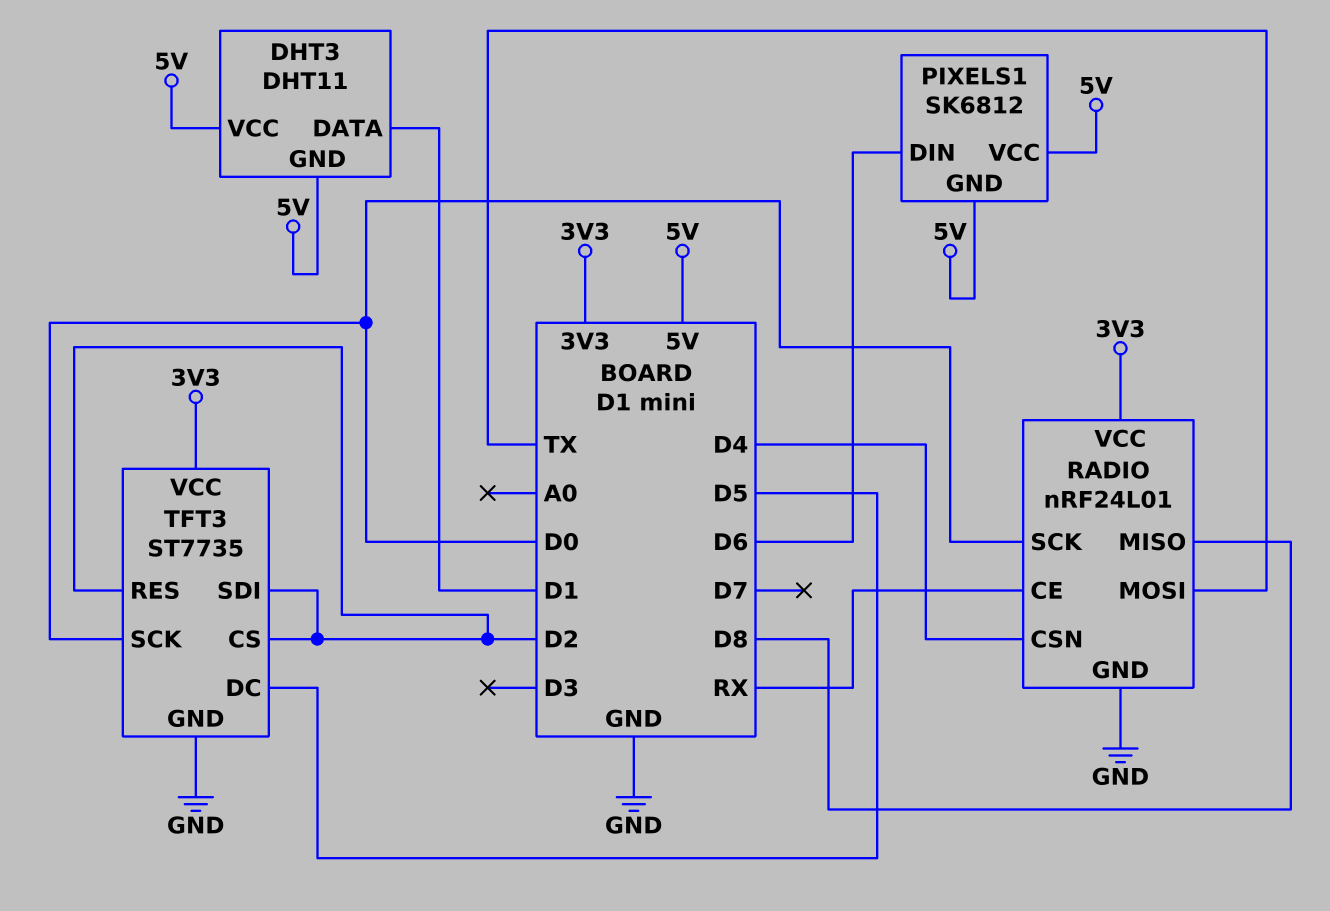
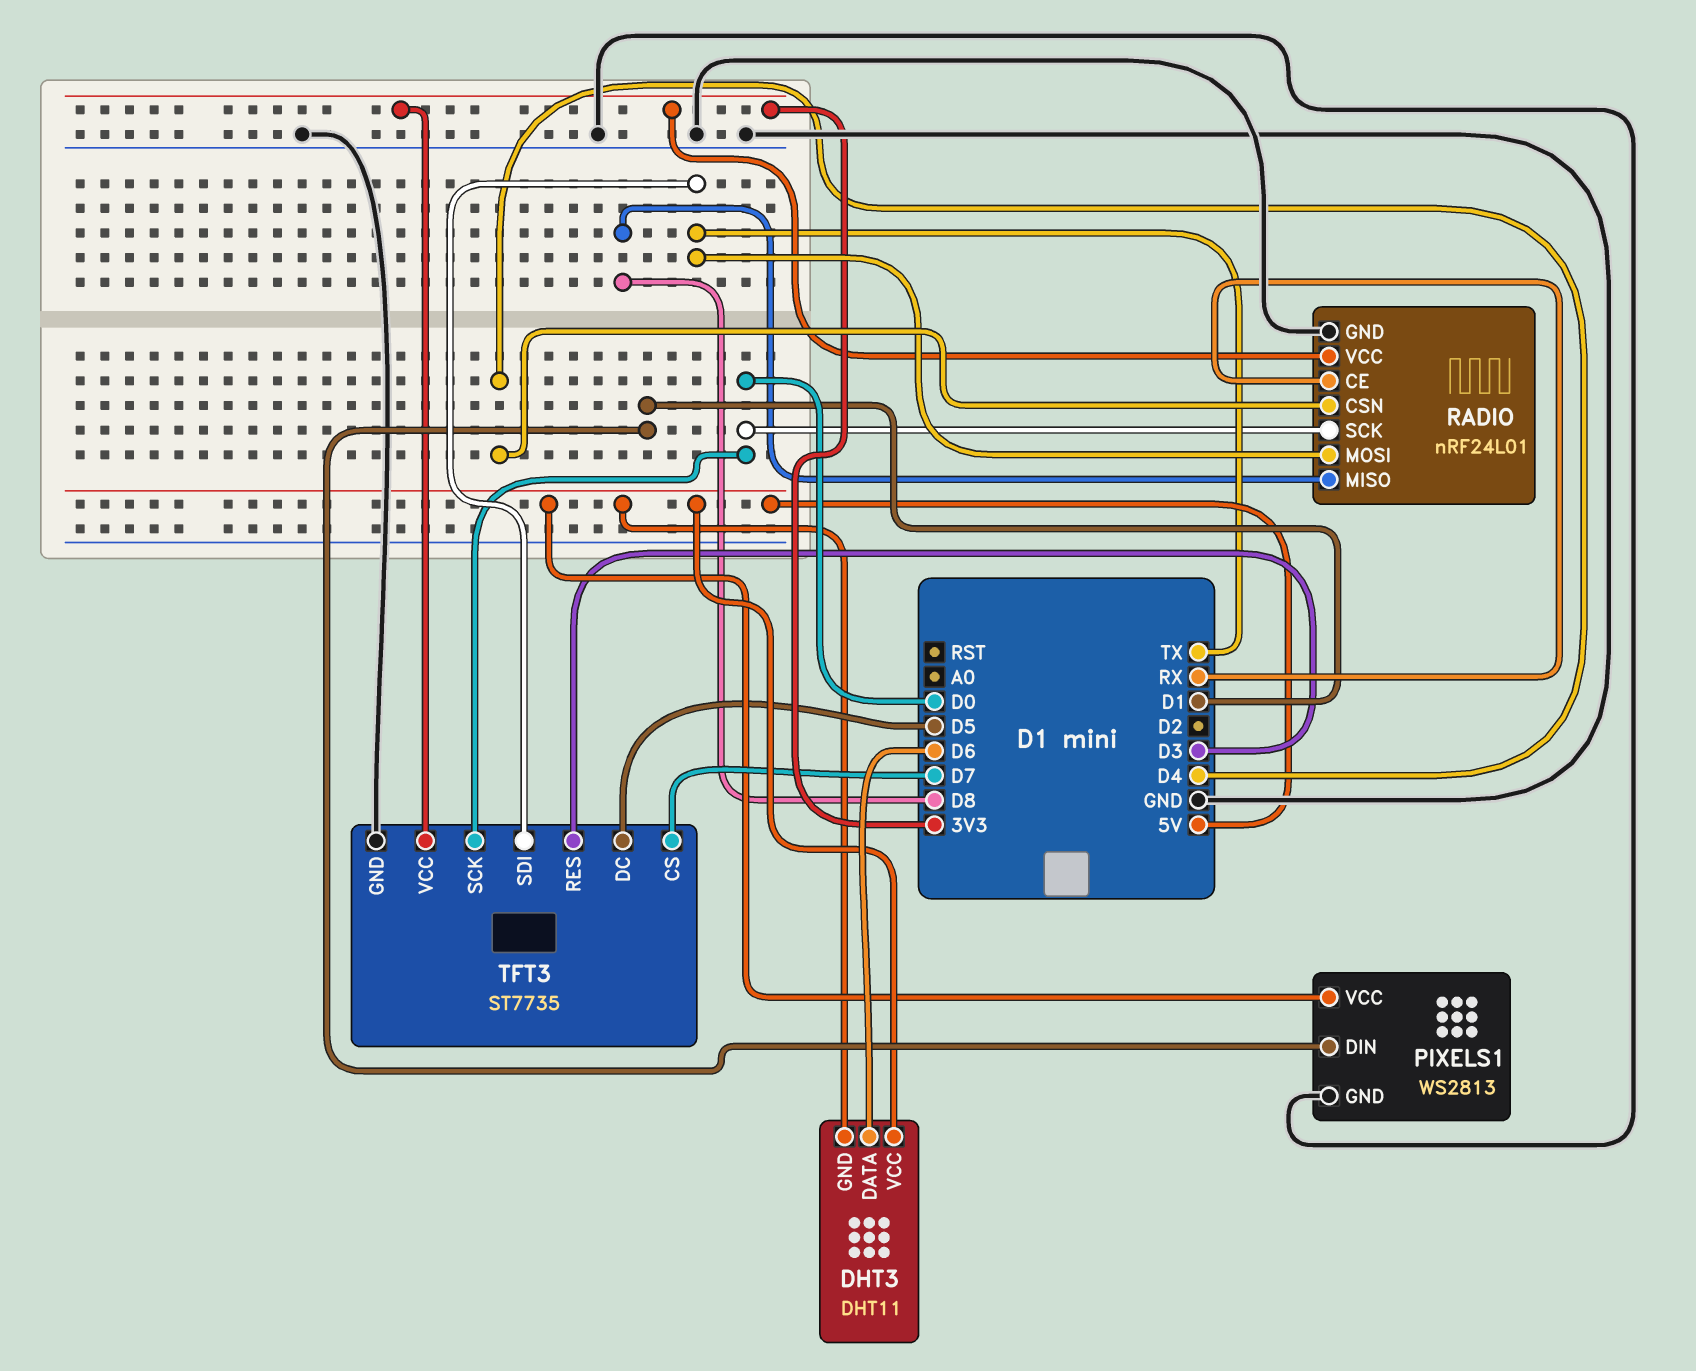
DHT3 pin DATA: D1 -> D6
PIXELS1: SK6812 -> WS2813
PIXELS1 pin DIN: D6 -> D1
PIXELS1 pin GND: 5V -> GND
TFT3 pin CS: D2 -> D7
TFT3 pin RES: D2 -> D3
TFT3 pin SDI: D2 -> TX

